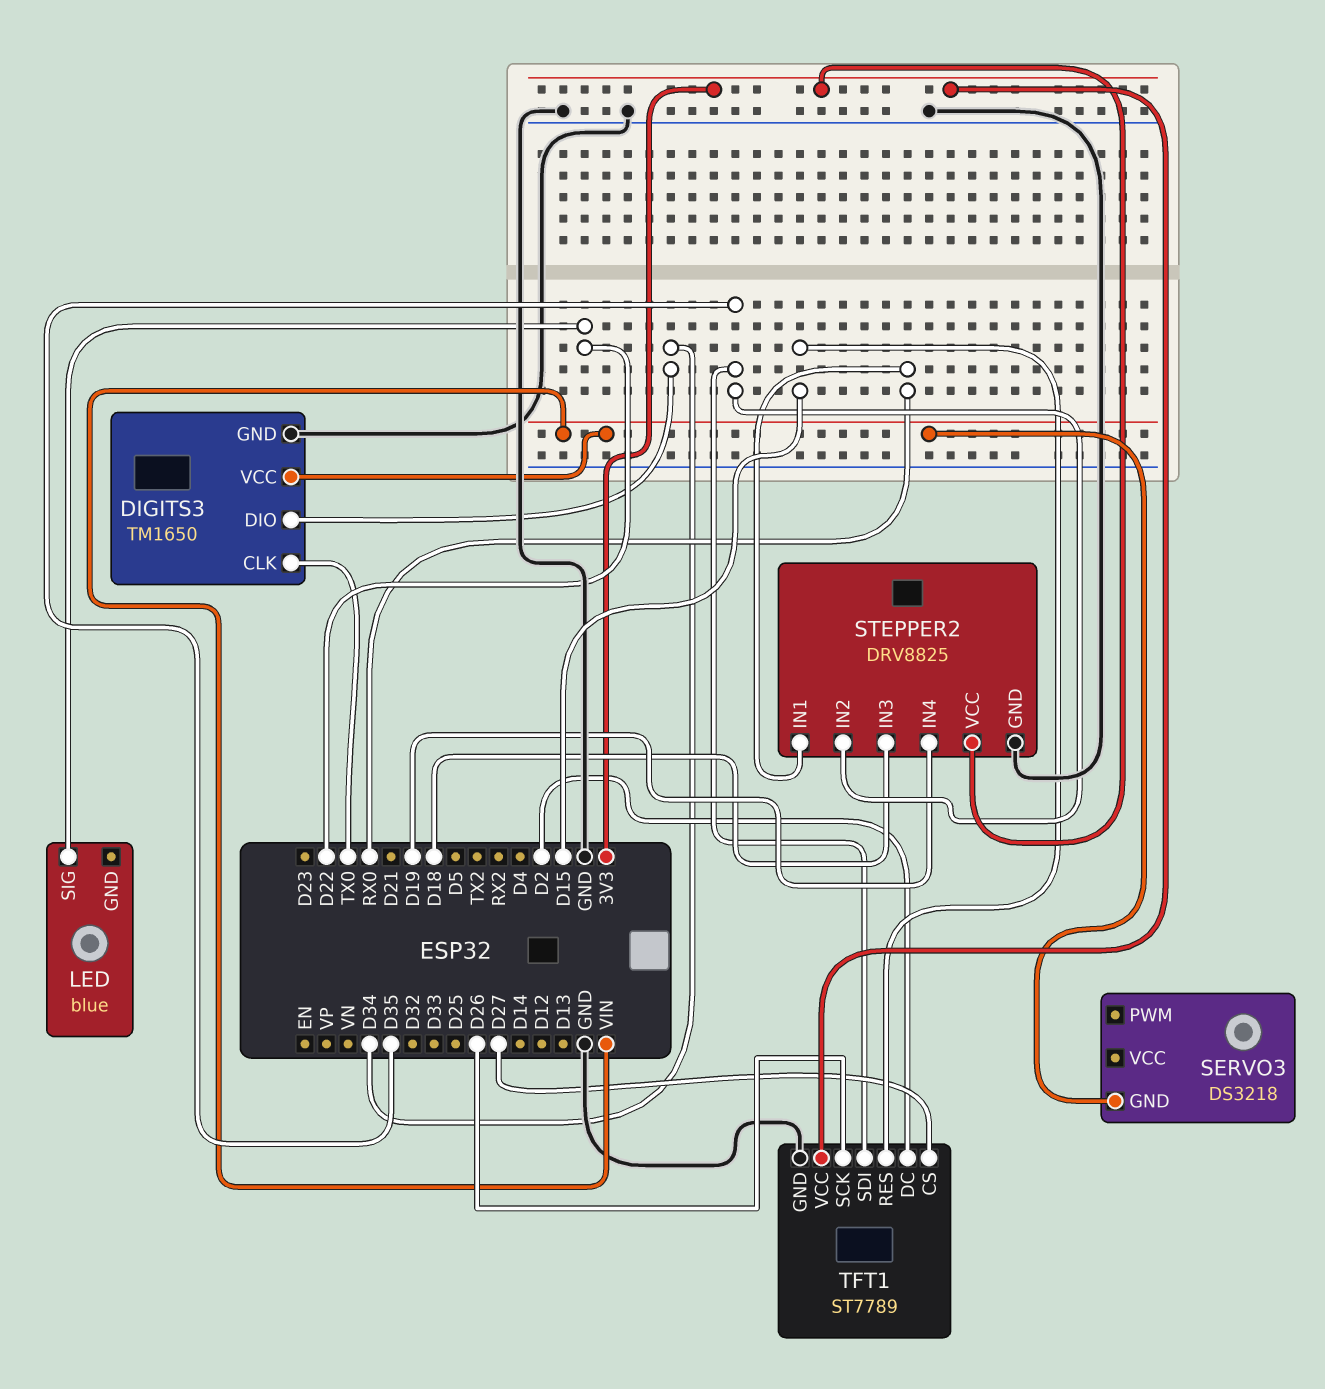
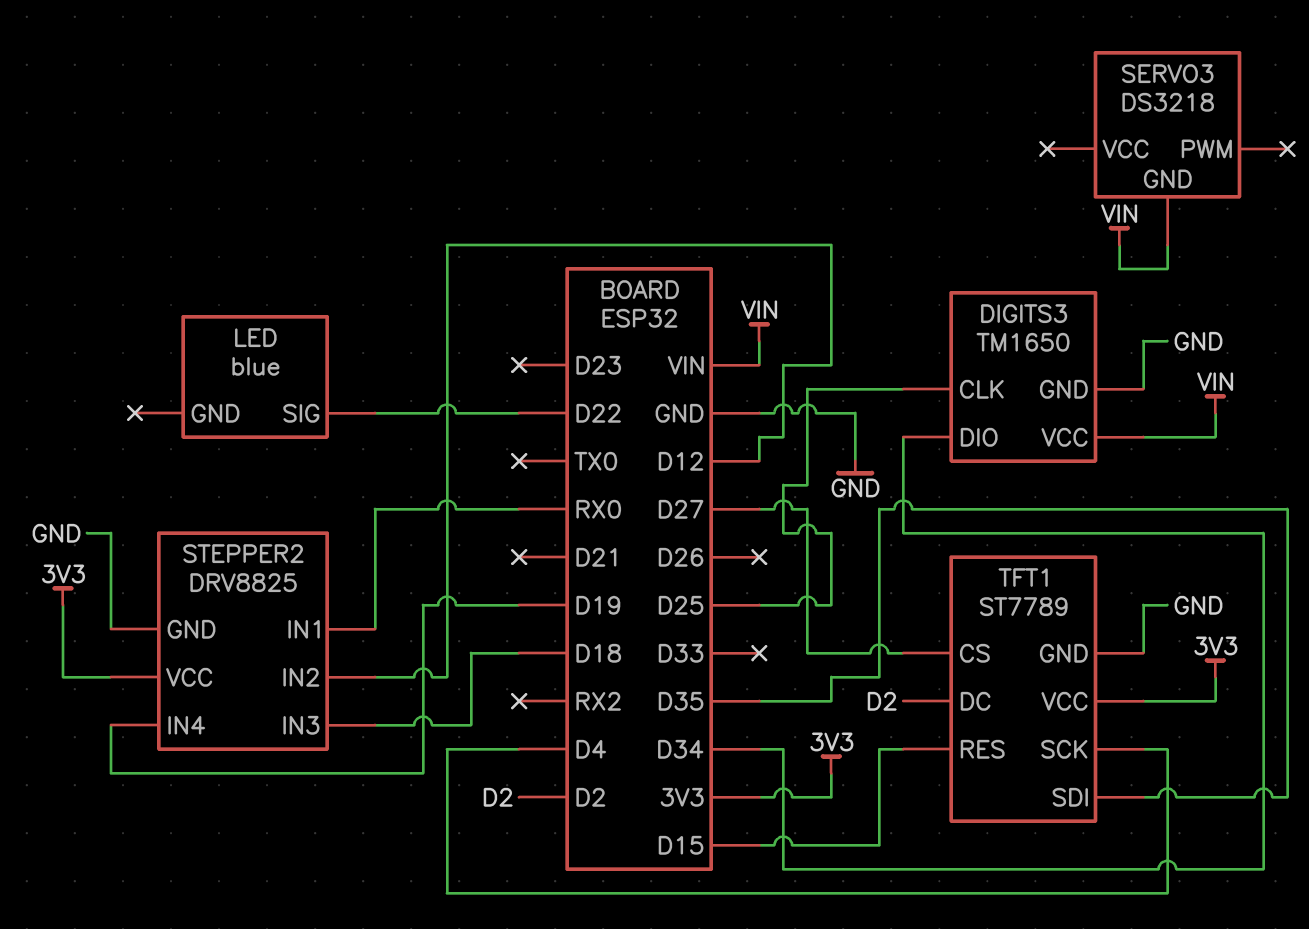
DIGITS3 pin CLK: TX0 -> D25
STEPPER2 pin IN2: D35 -> D12
TFT1 pin SCK: D26 -> D4

